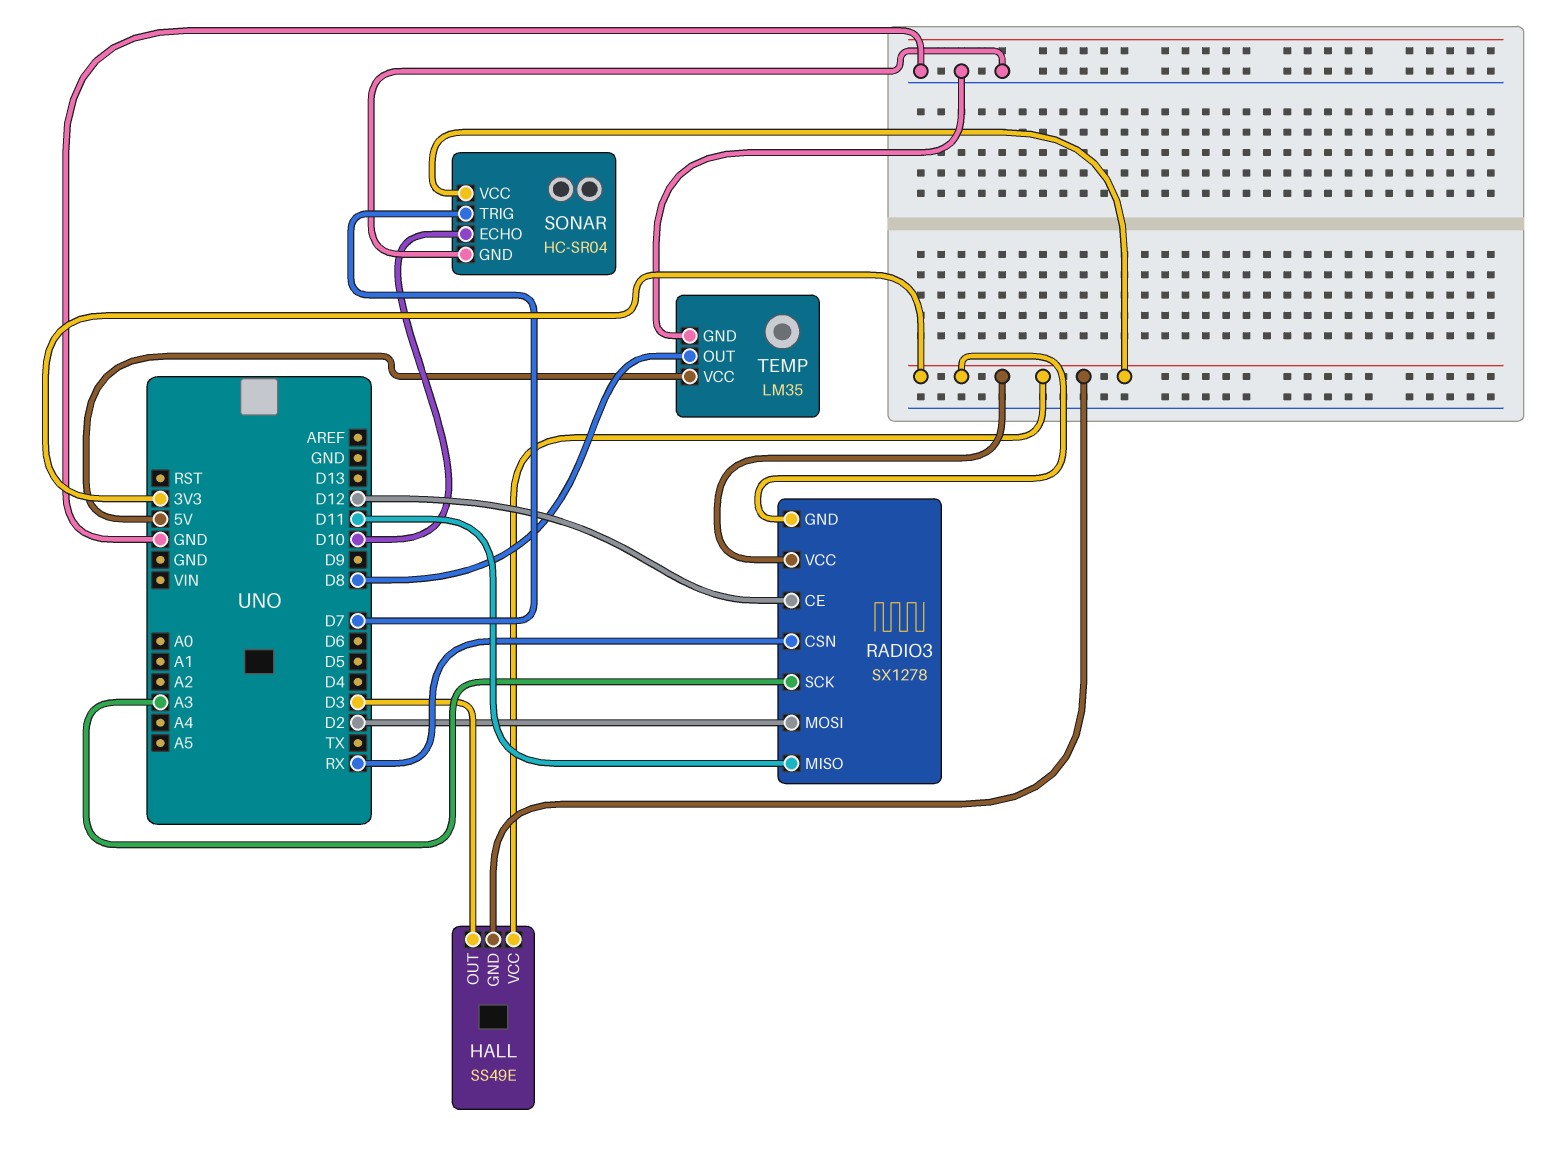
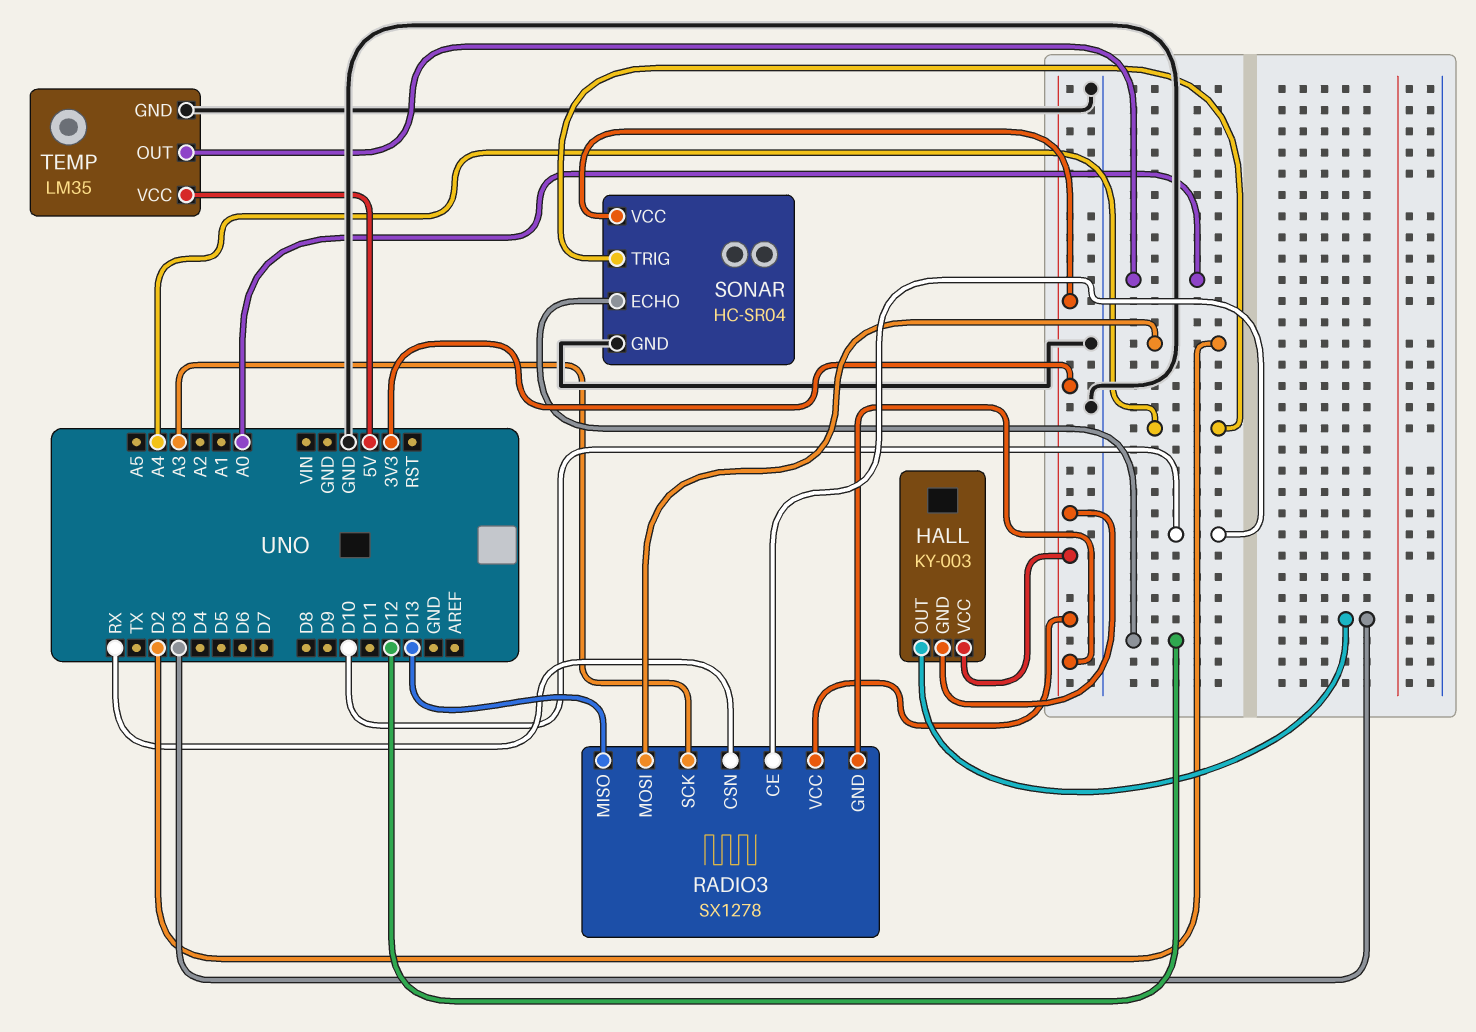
HALL: SS49E -> KY-003
RADIO3 pin CE: D12 -> D10
RADIO3 pin MISO: D11 -> D13
SONAR pin ECHO: D10 -> D12
SONAR pin TRIG: D7 -> A4
TEMP pin OUT: D8 -> A0

